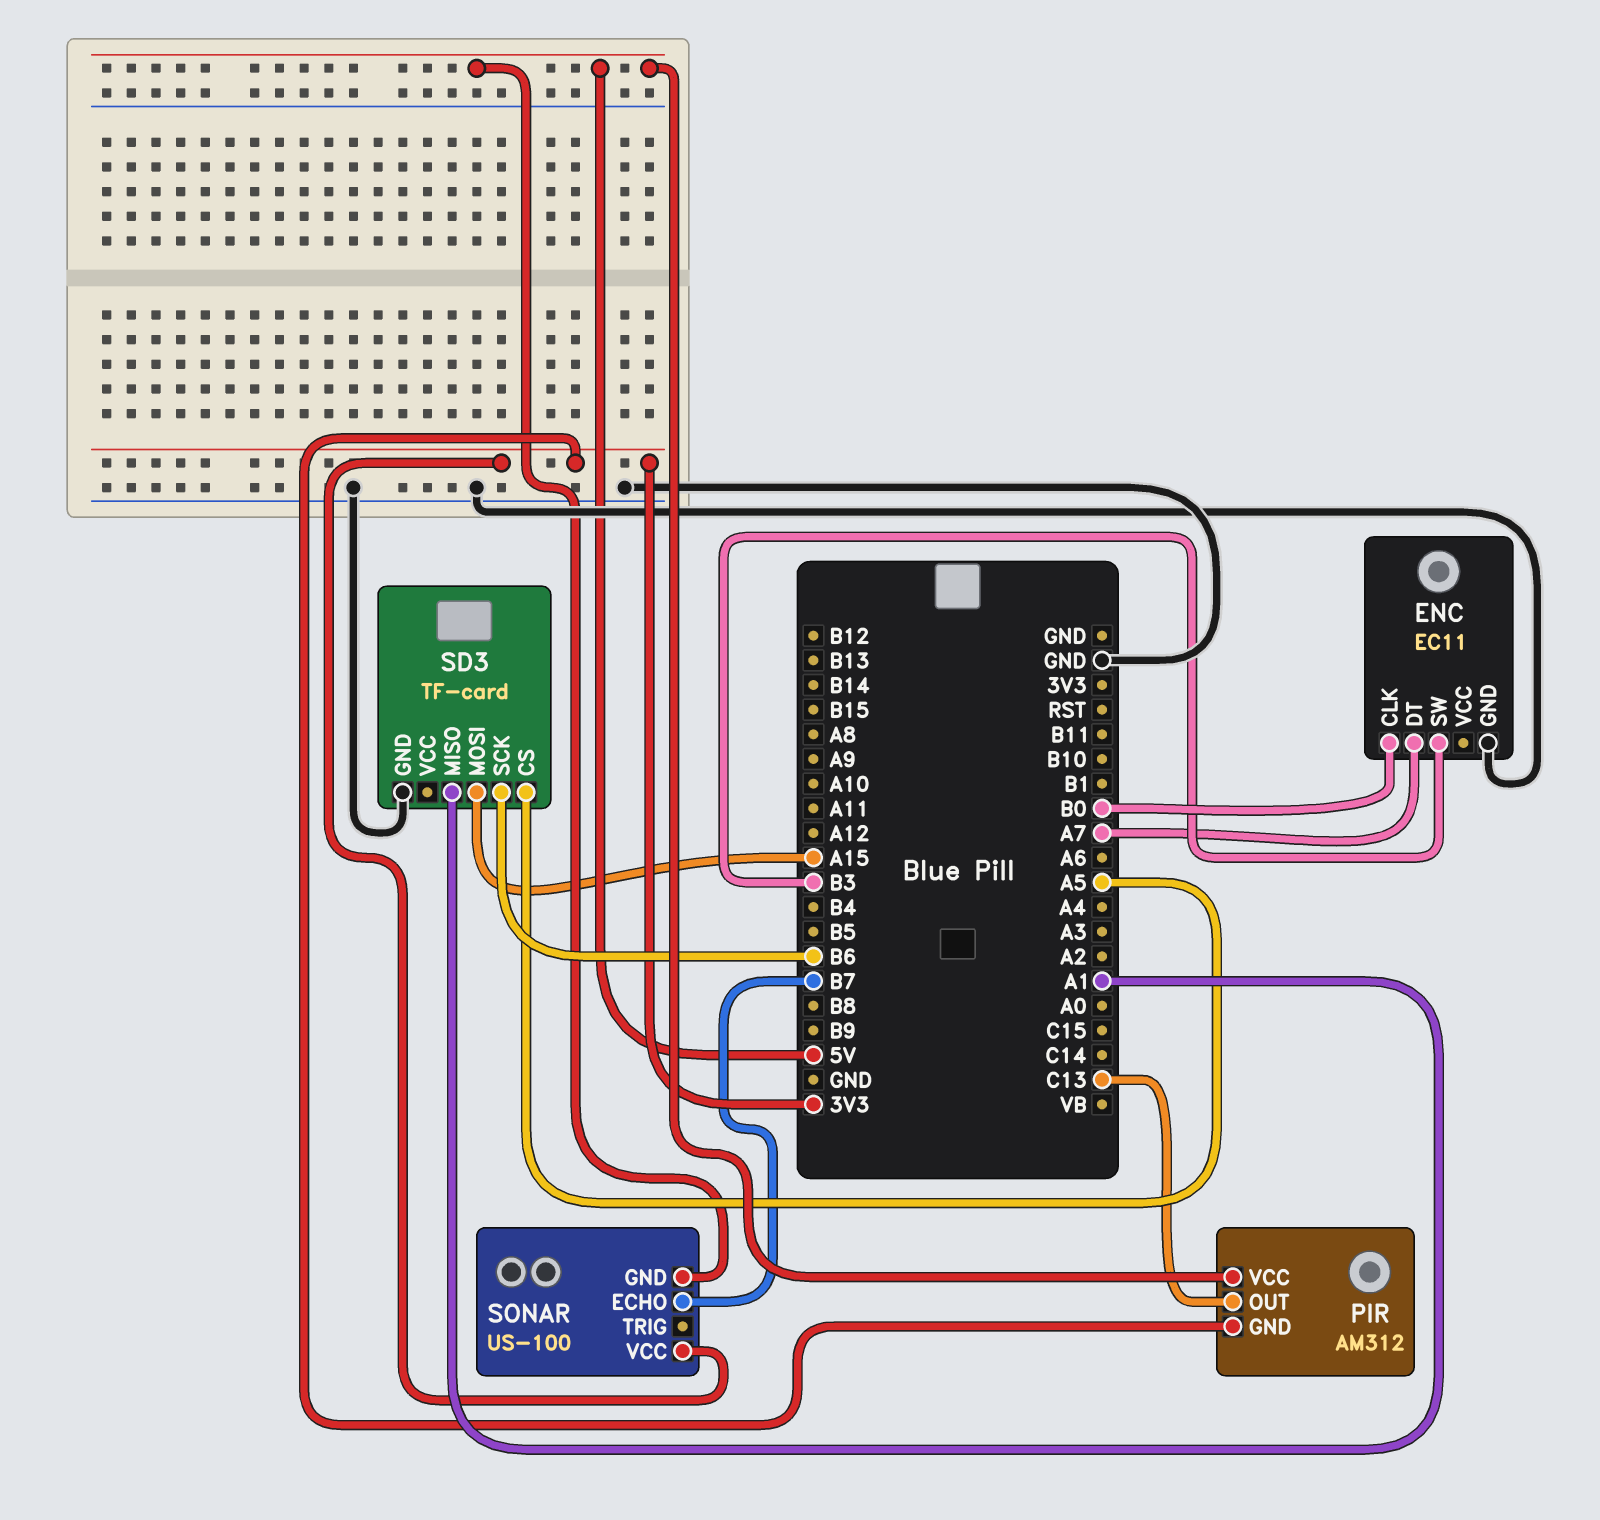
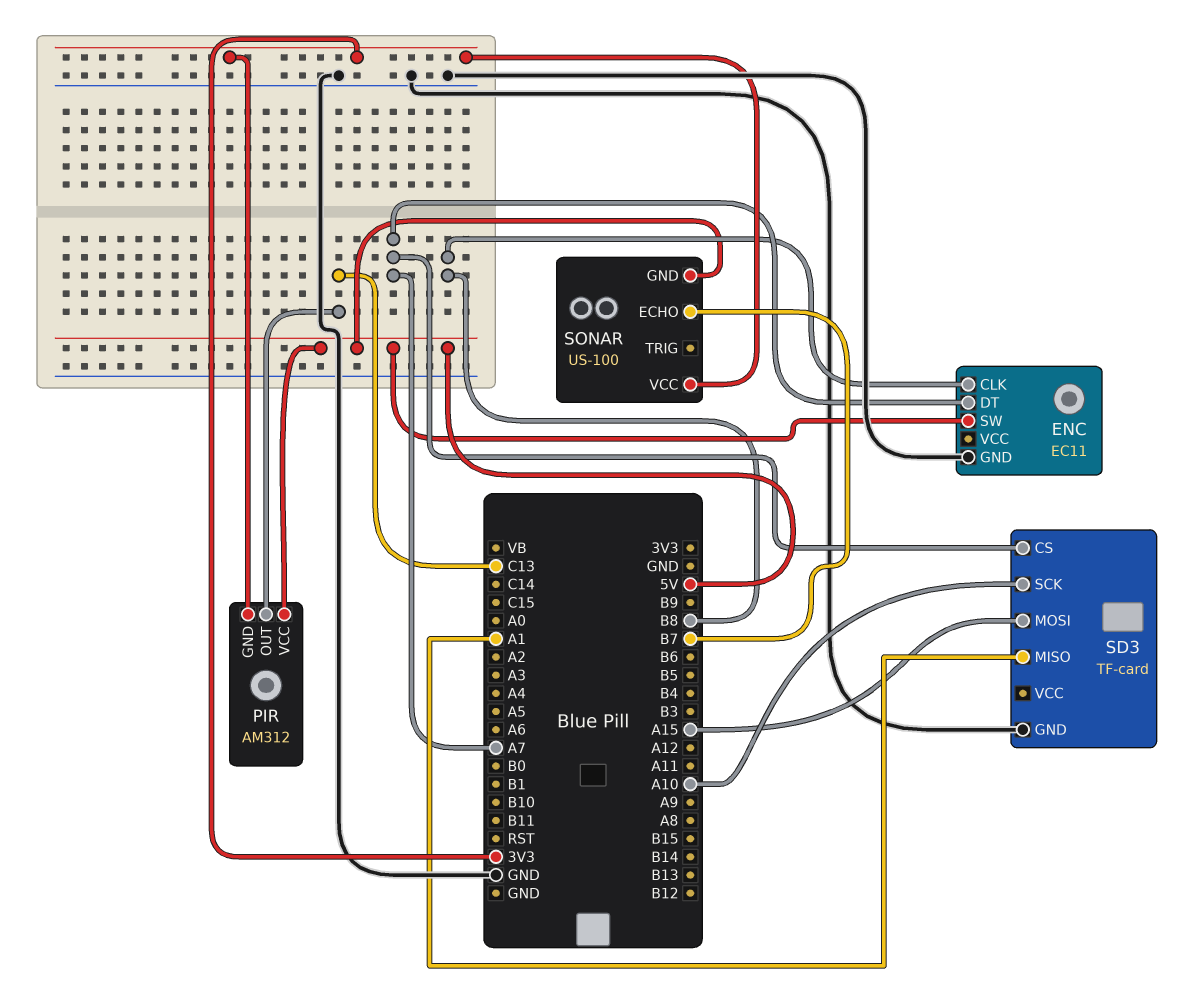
ENC pin CLK: B0 -> B8
ENC pin SW: B3 -> 5V
SD3 pin CS: A5 -> A7
SD3 pin SCK: B6 -> A10

